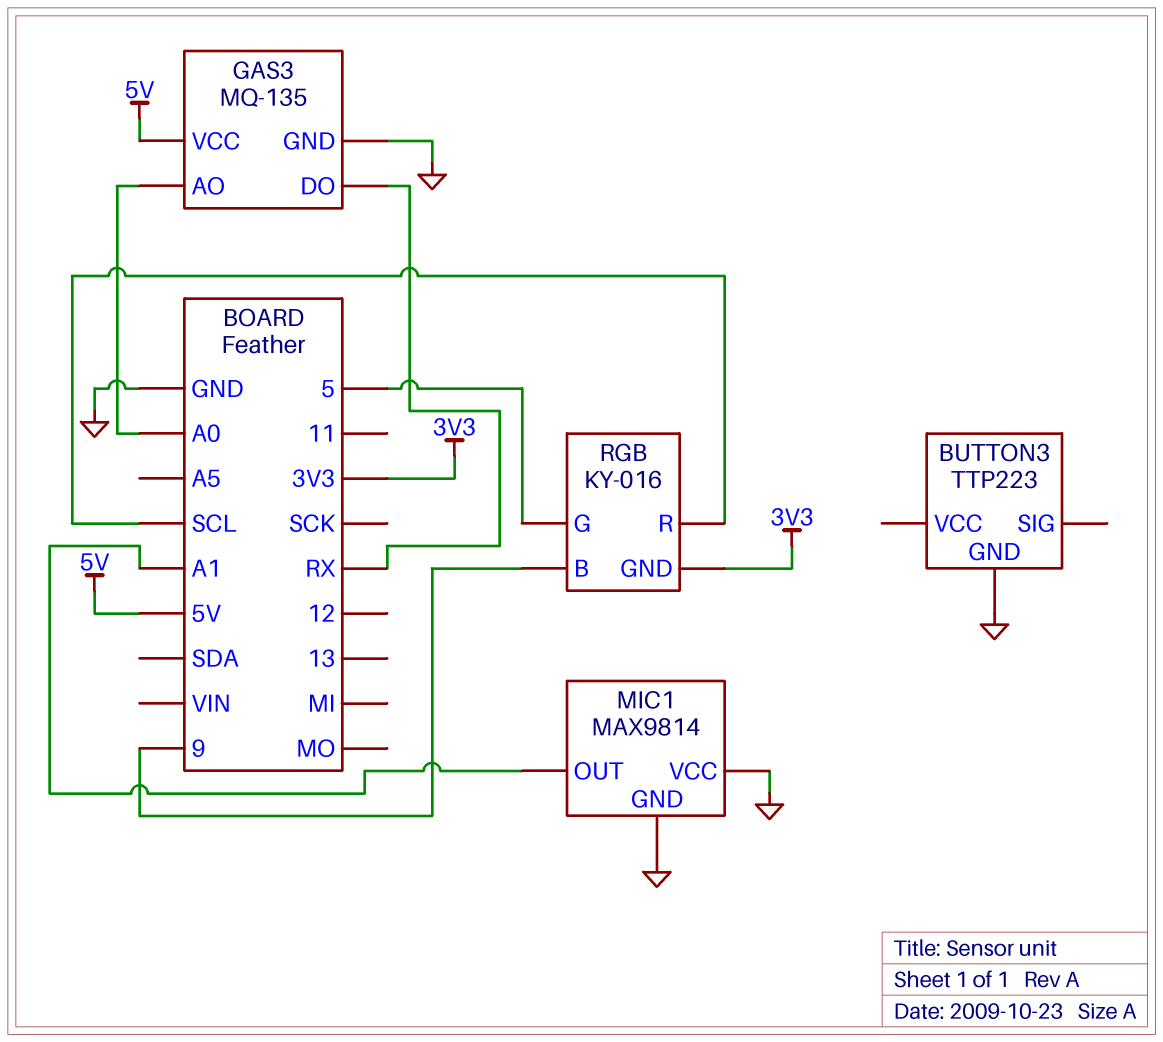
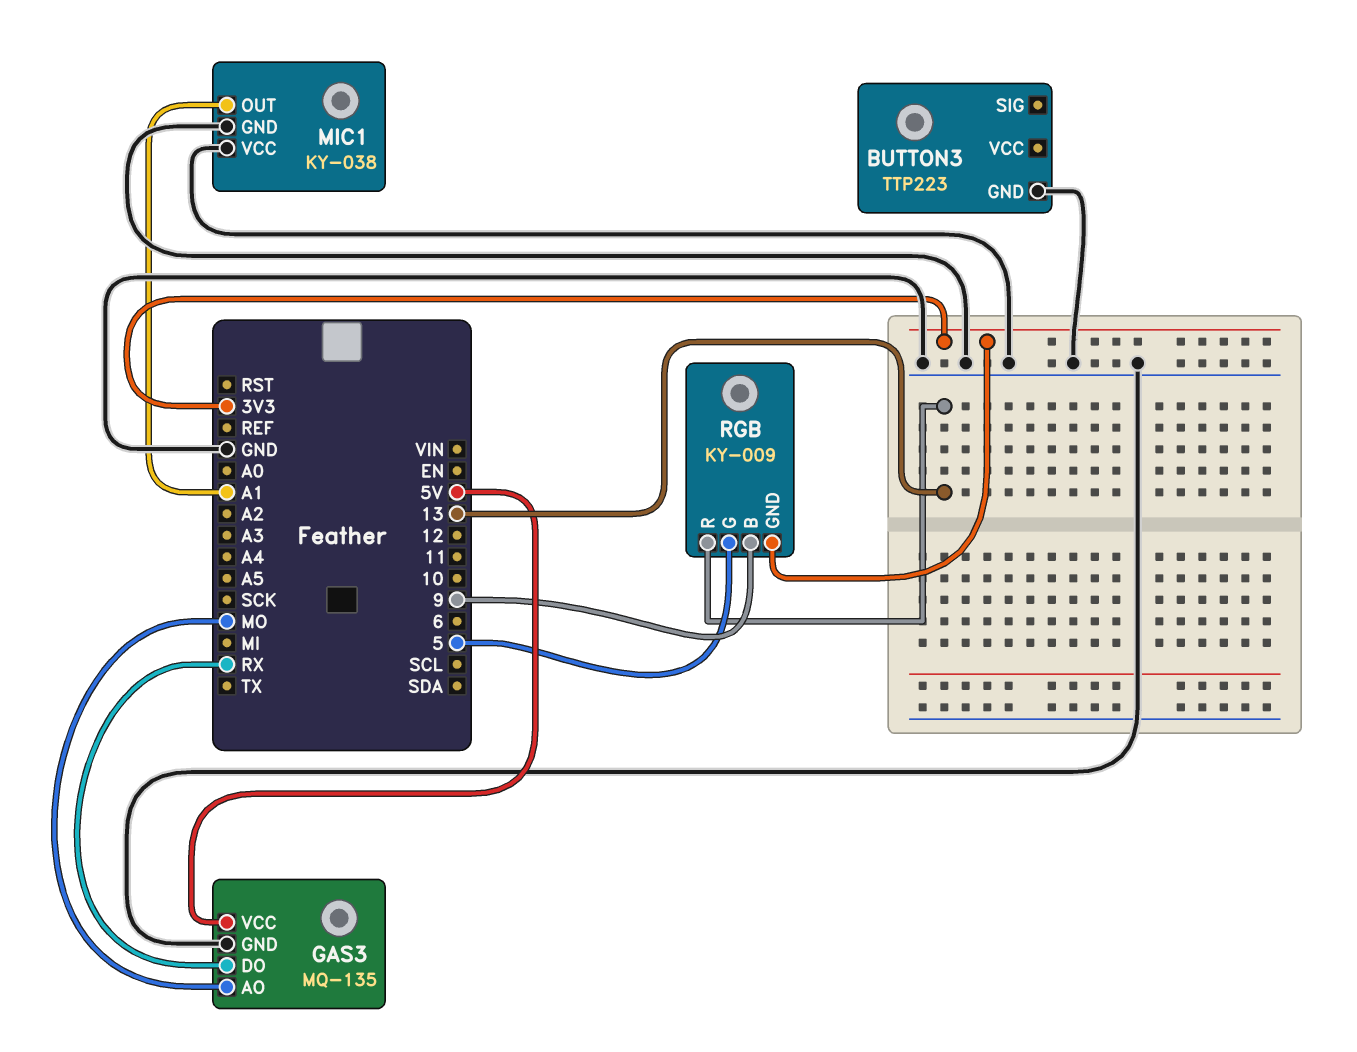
GAS3 pin AO: A0 -> MO
MIC1: MAX9814 -> KY-038
RGB: KY-016 -> KY-009
RGB pin R: SCL -> 13

